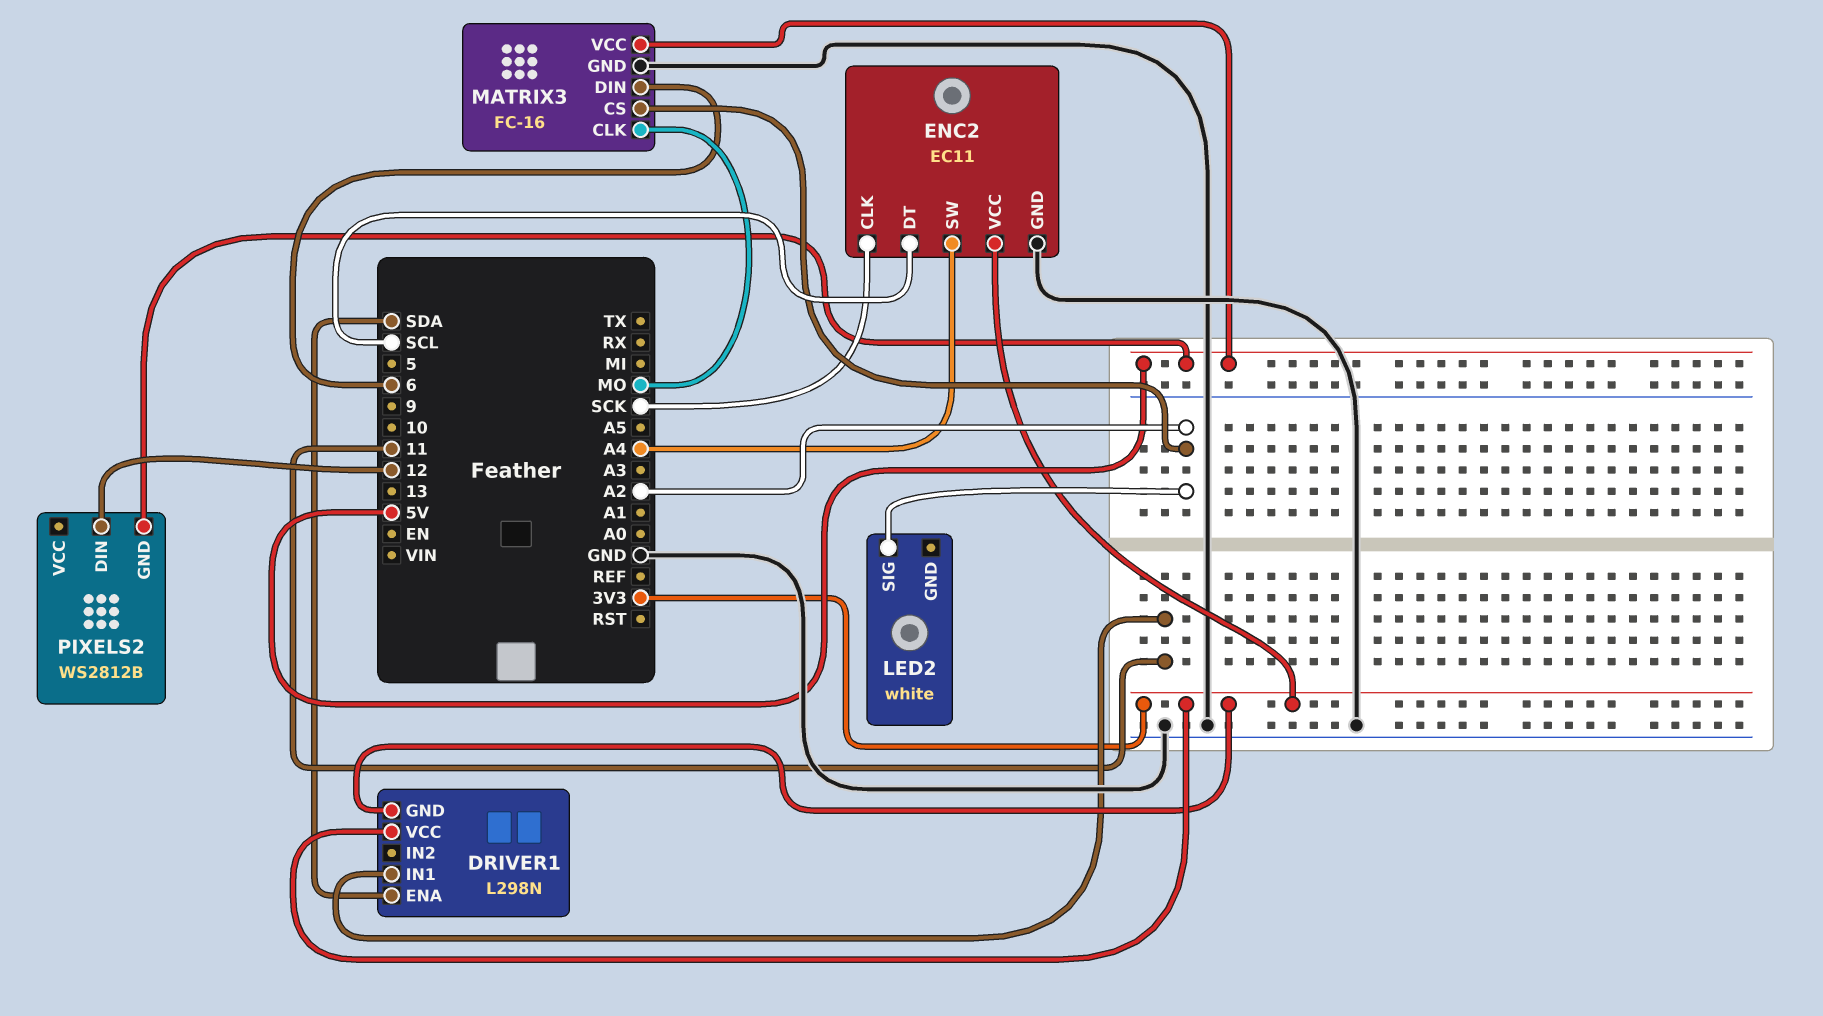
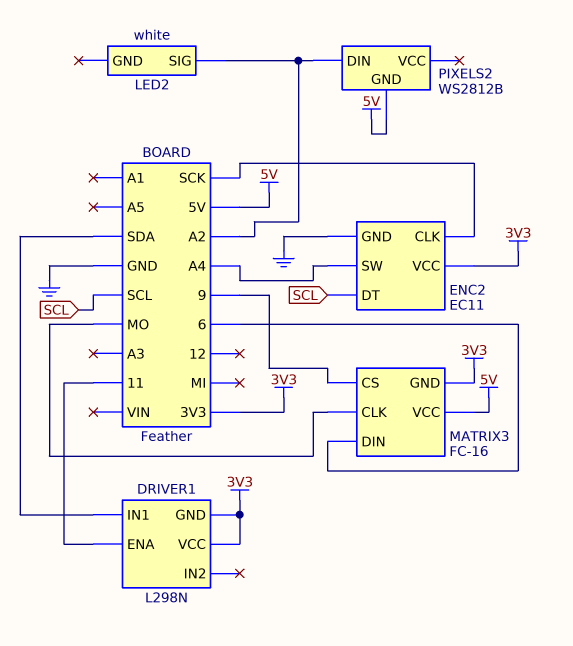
DRIVER1 pin ENA: SDA -> 11
DRIVER1 pin IN1: 11 -> SDA
MATRIX3 pin CS: A2 -> 9
MATRIX3 pin GND: GND -> 3V3
PIXELS2 pin DIN: 12 -> A2

